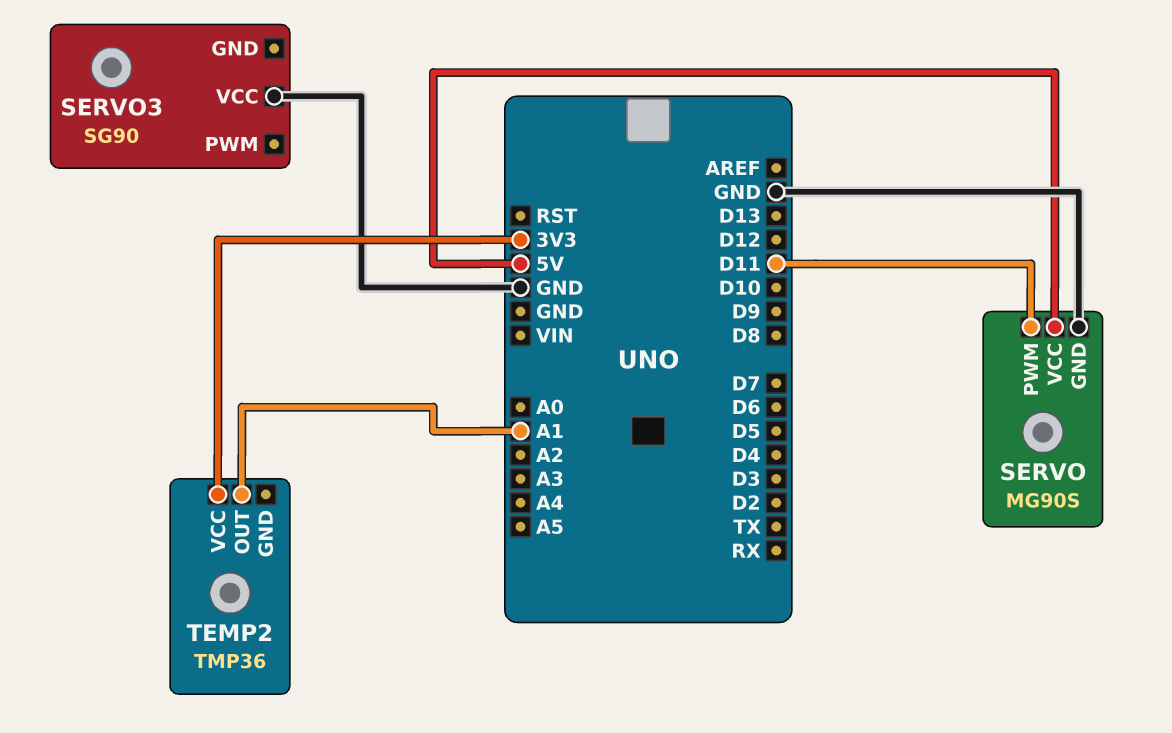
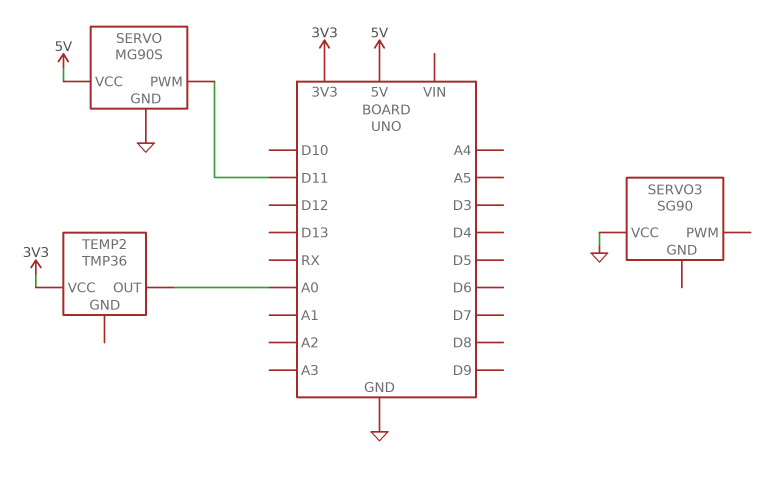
TEMP2 pin OUT: A1 -> A0

